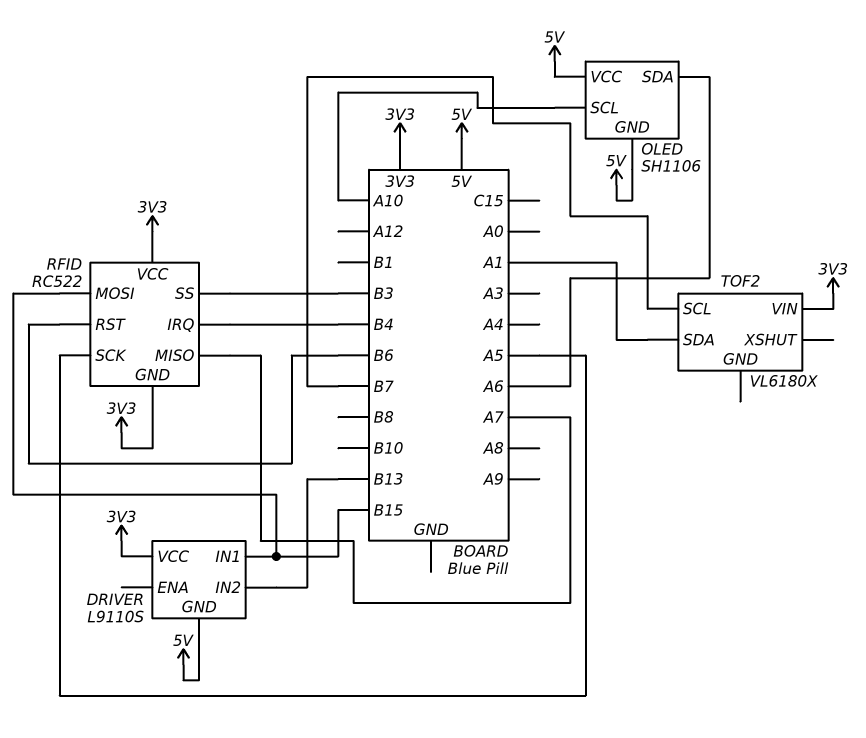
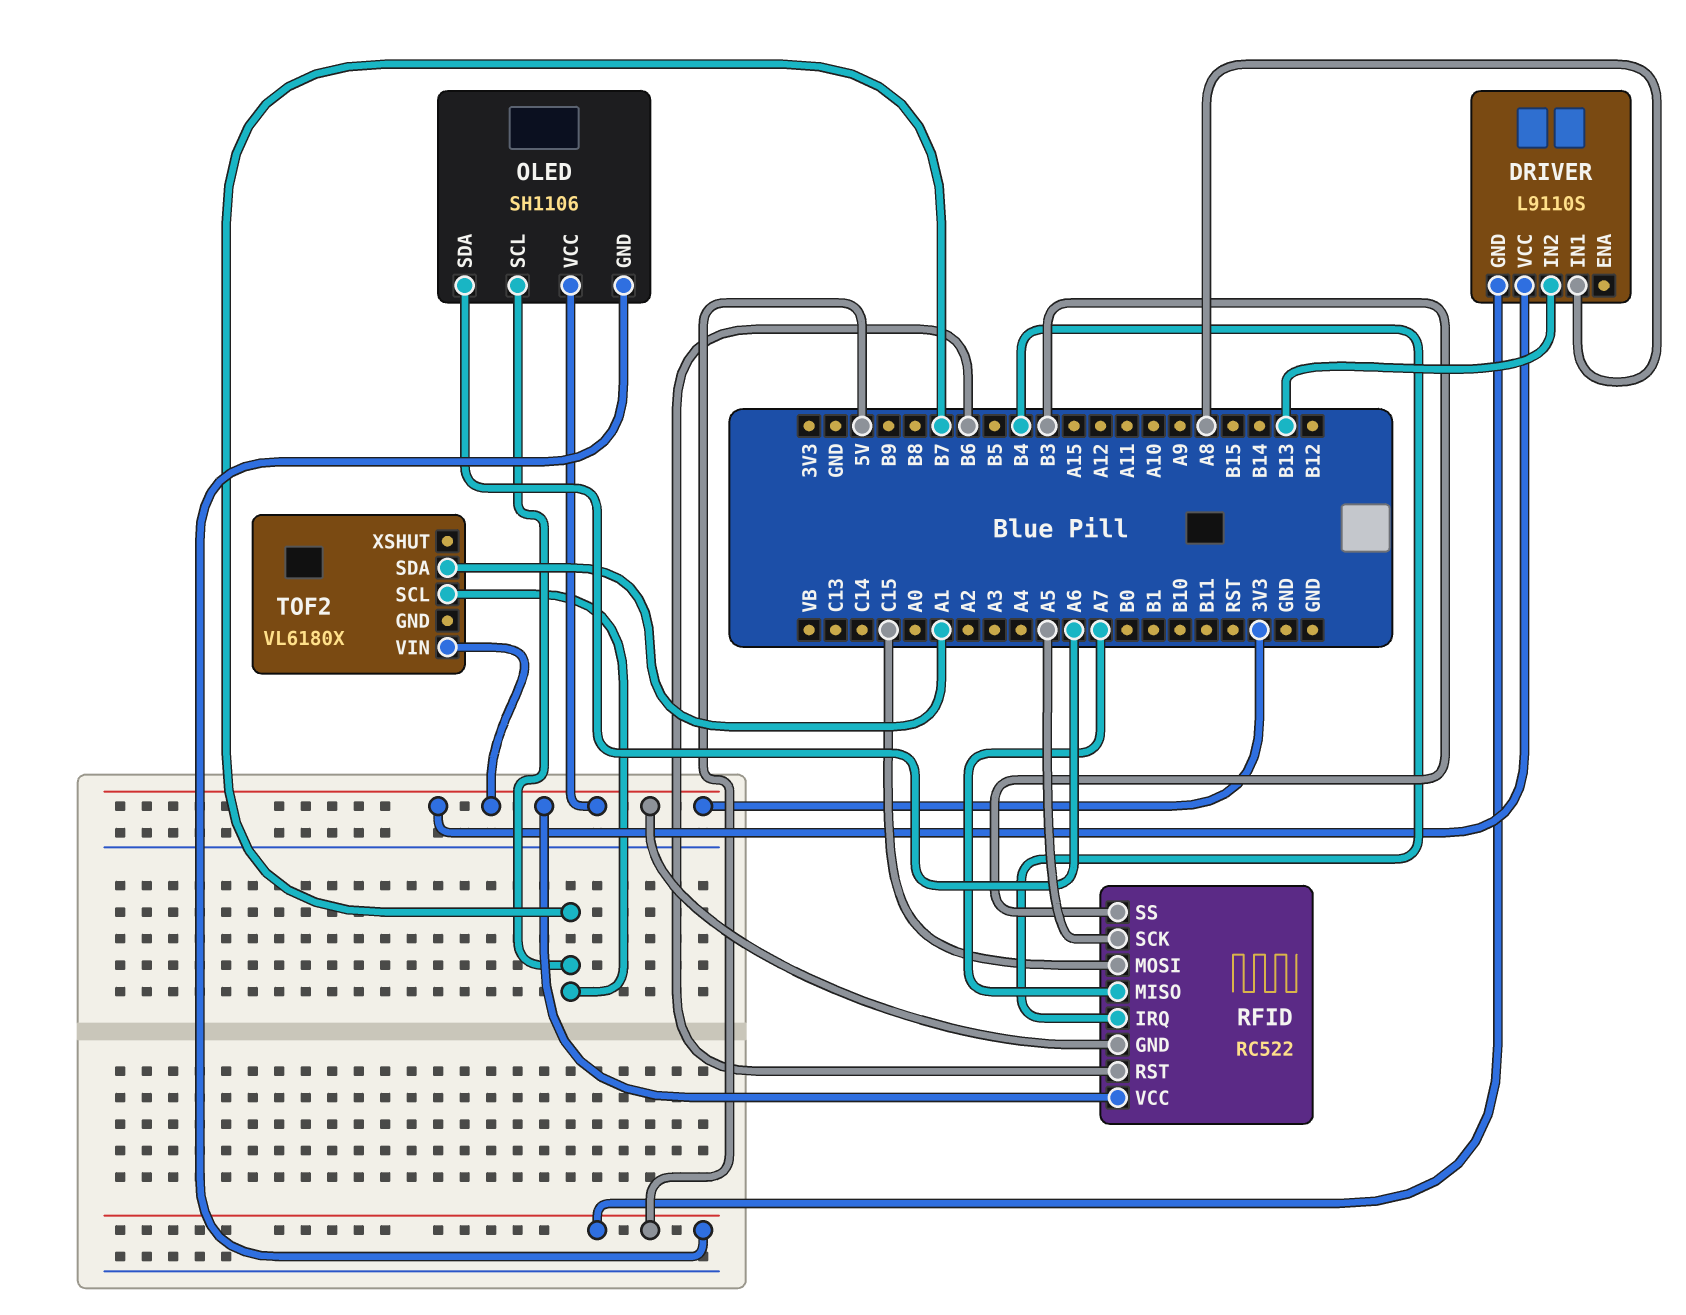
DRIVER pin IN1: B15 -> A8
OLED pin SCL: A10 -> B7
OLED pin VCC: 5V -> 3V3
RFID pin MOSI: B15 -> C15

